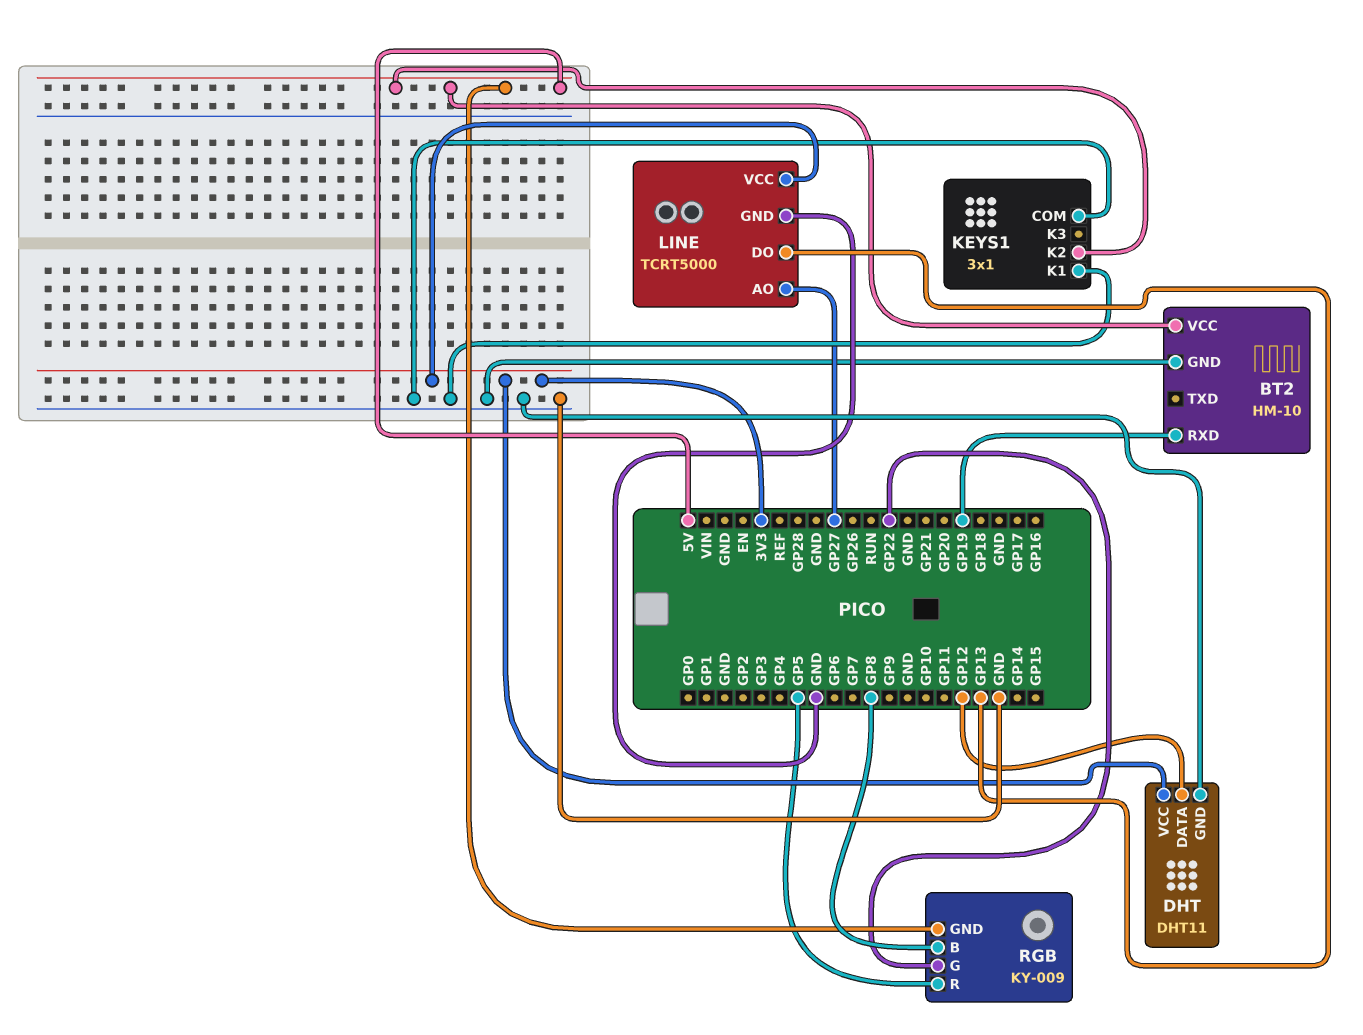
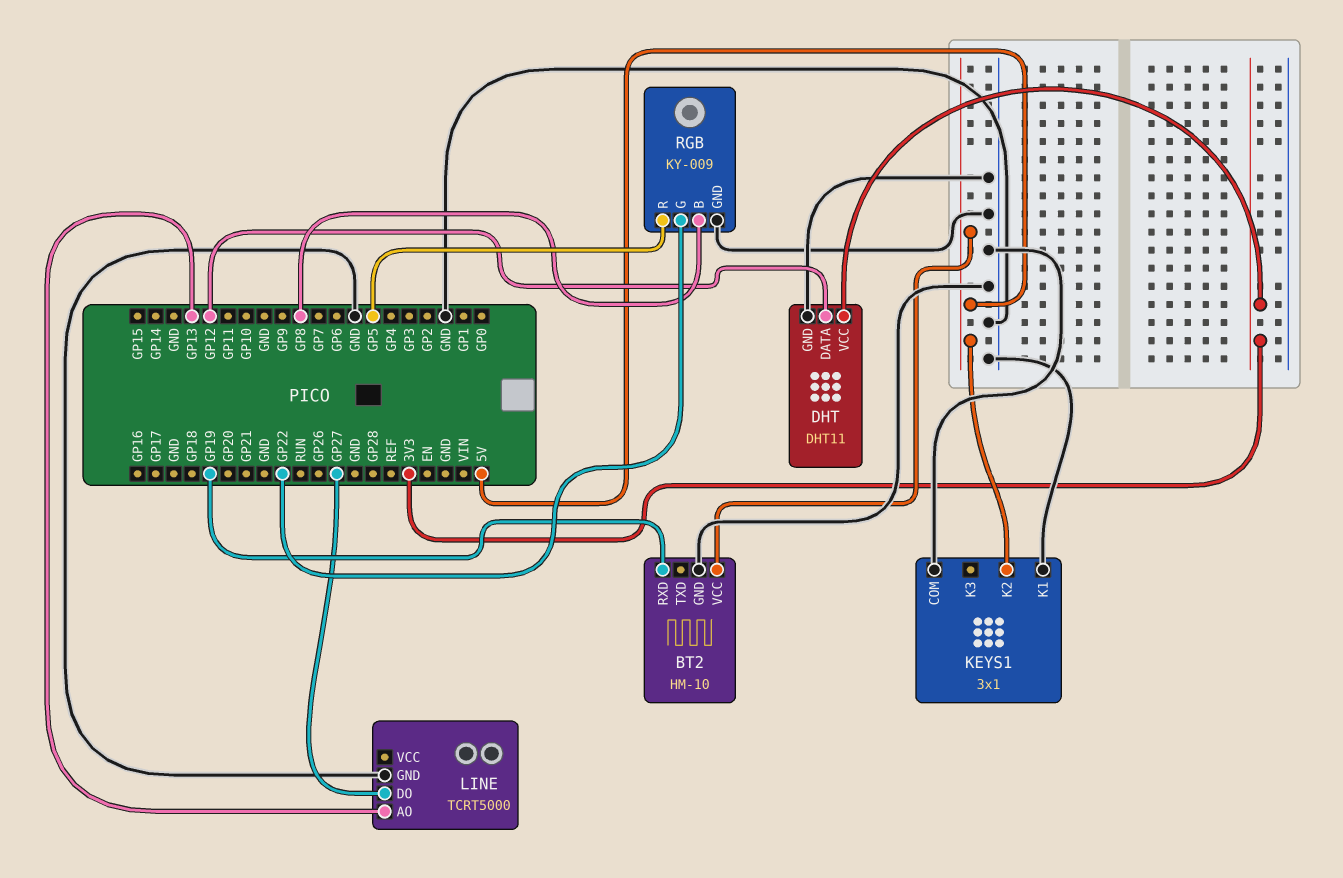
LINE pin AO: GP27 -> GP13
LINE pin DO: GP13 -> GP27
LINE pin VCC: 3V3 -> none
RGB pin GND: 5V -> GND

